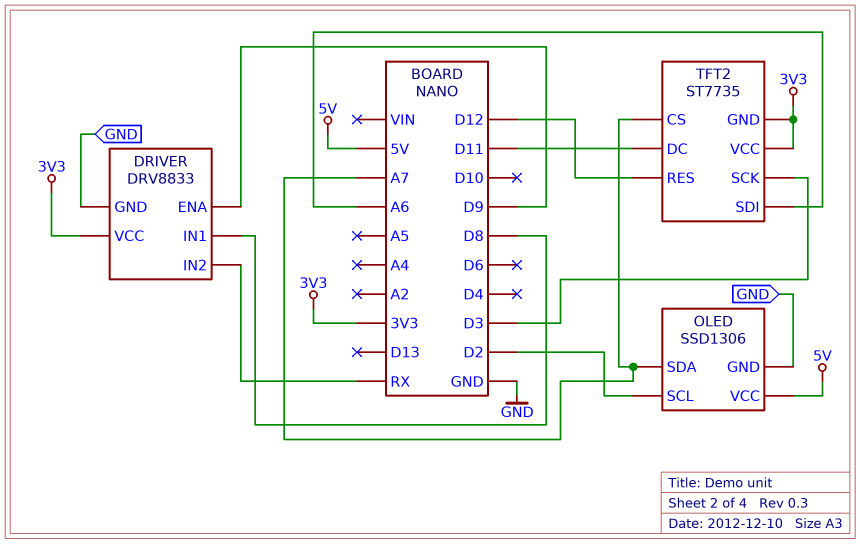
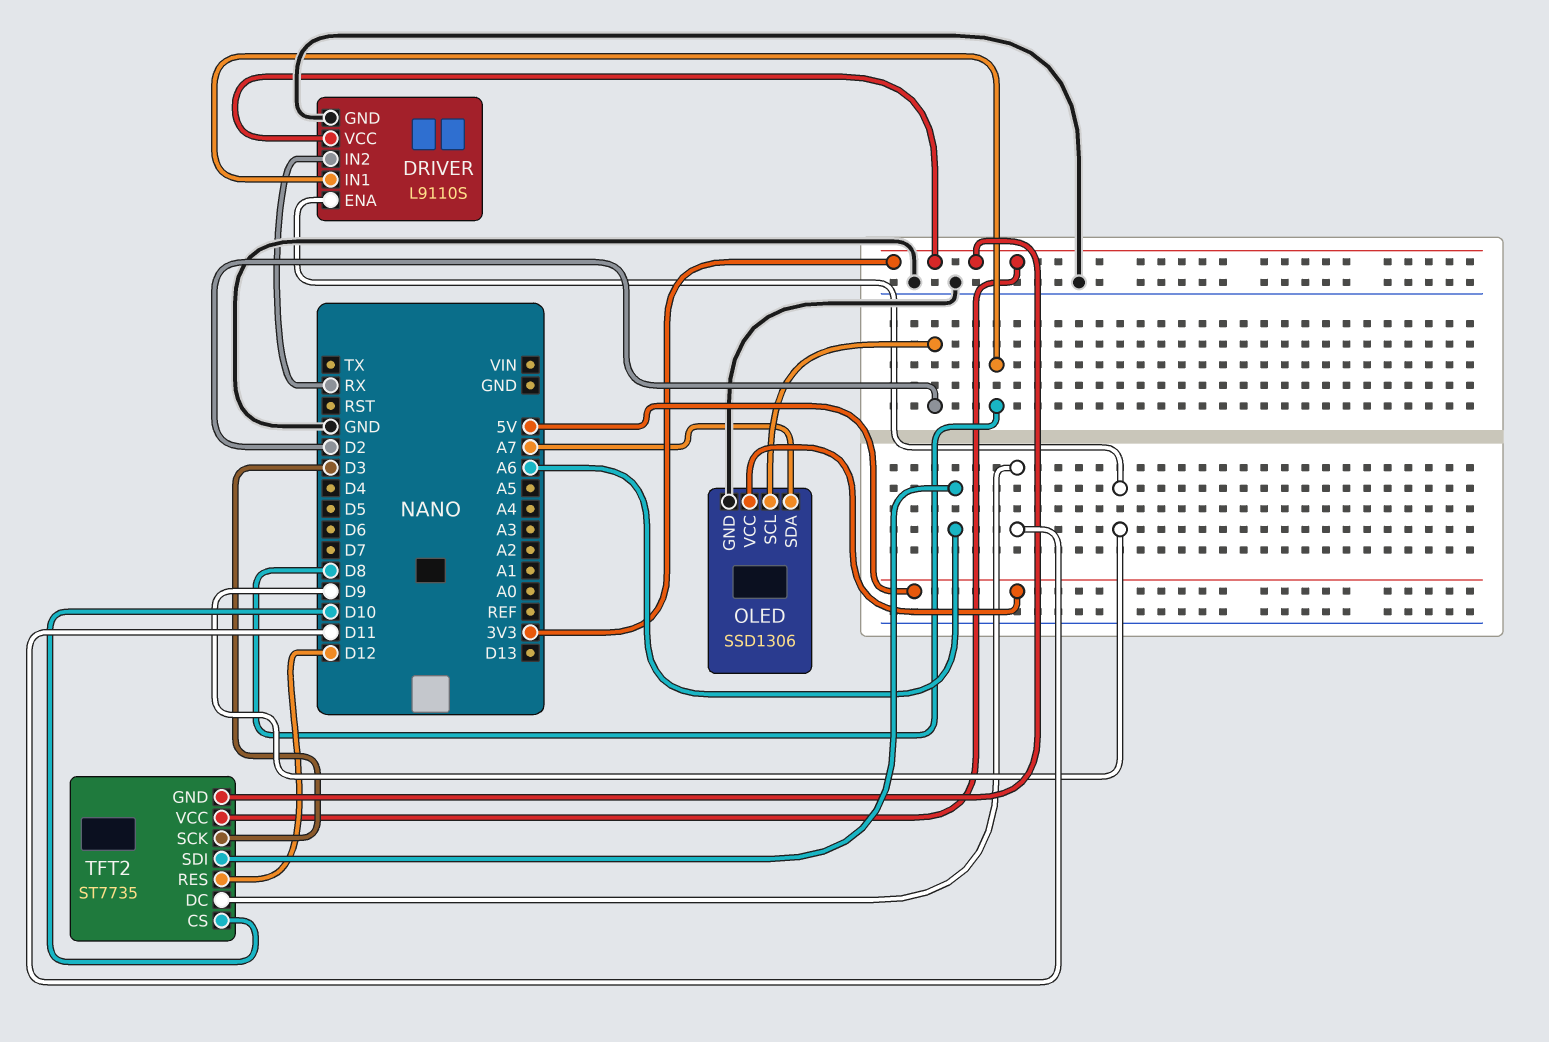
DRIVER: DRV8833 -> L9110S
TFT2 pin CS: A7 -> D10

